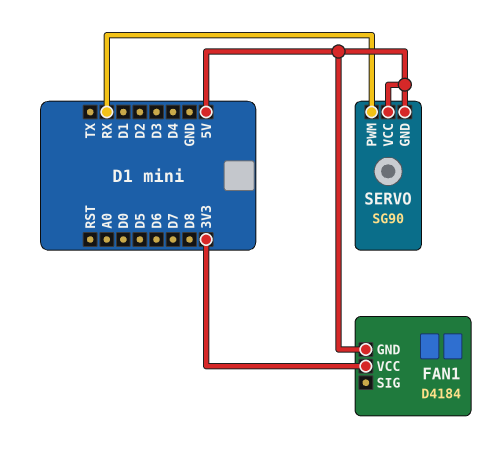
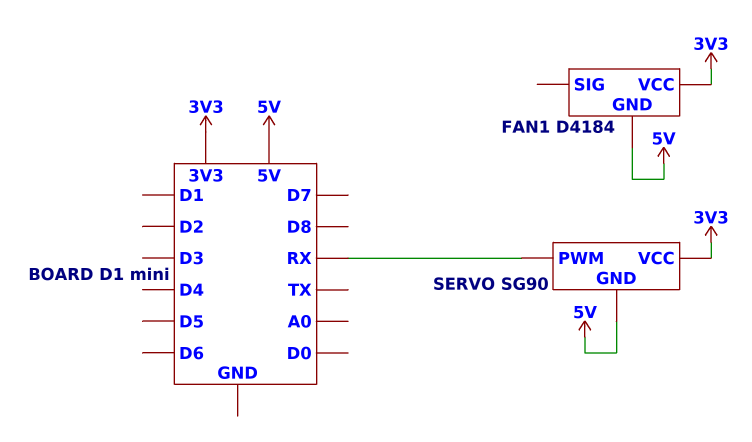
SERVO pin VCC: 5V -> 3V3

